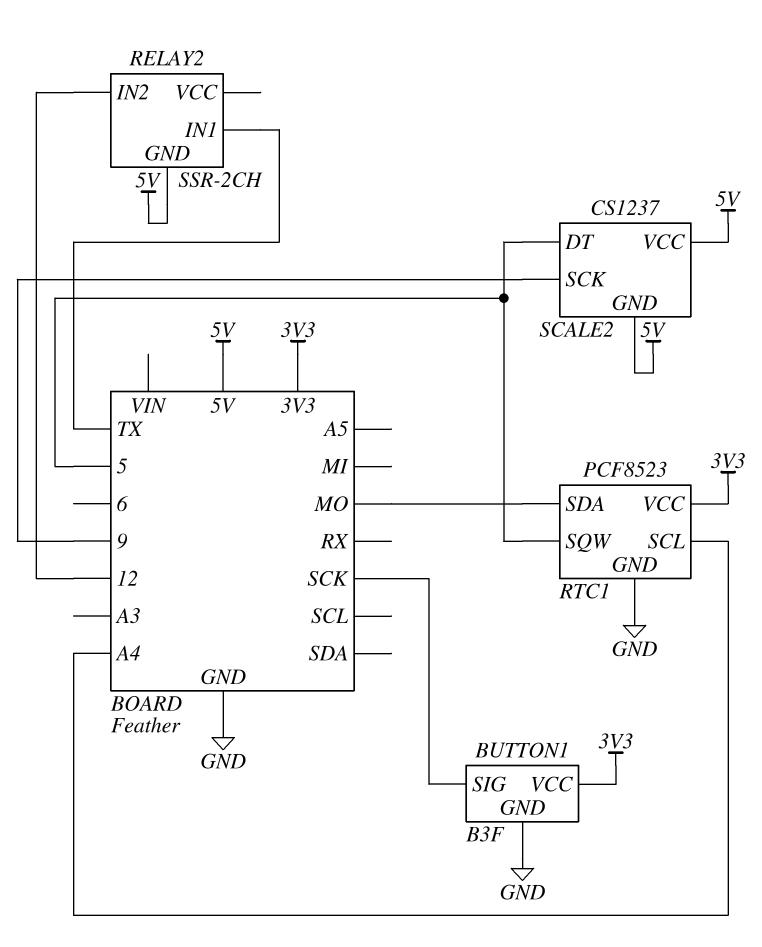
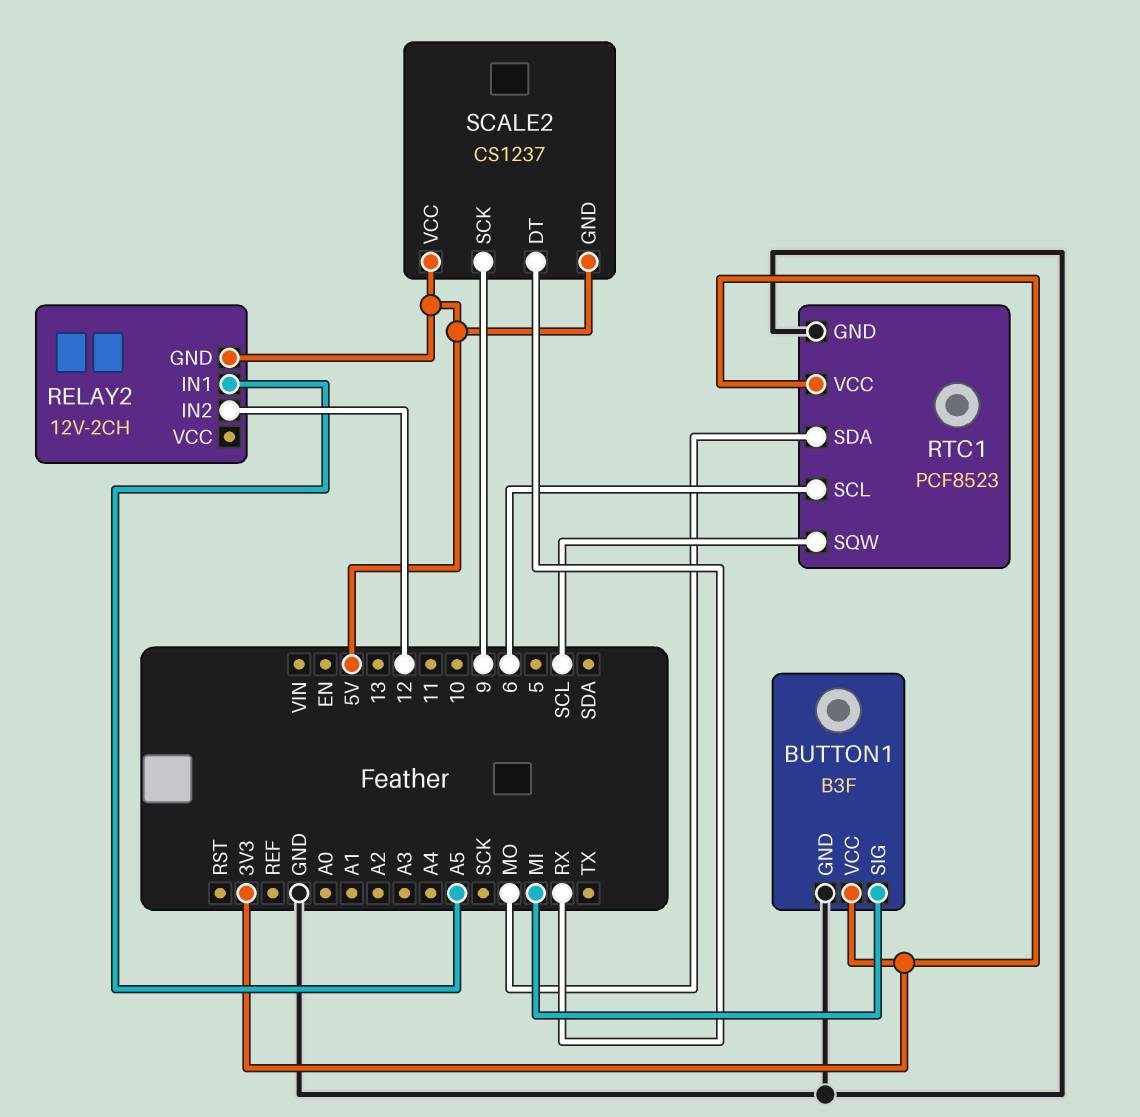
BUTTON1 pin SIG: SCK -> MI
RELAY2: SSR-2CH -> 12V-2CH
RELAY2 pin IN1: TX -> A5
RTC1 pin SCL: A4 -> 6
RTC1 pin SQW: 5 -> SCL
SCALE2 pin DT: 5 -> RX

